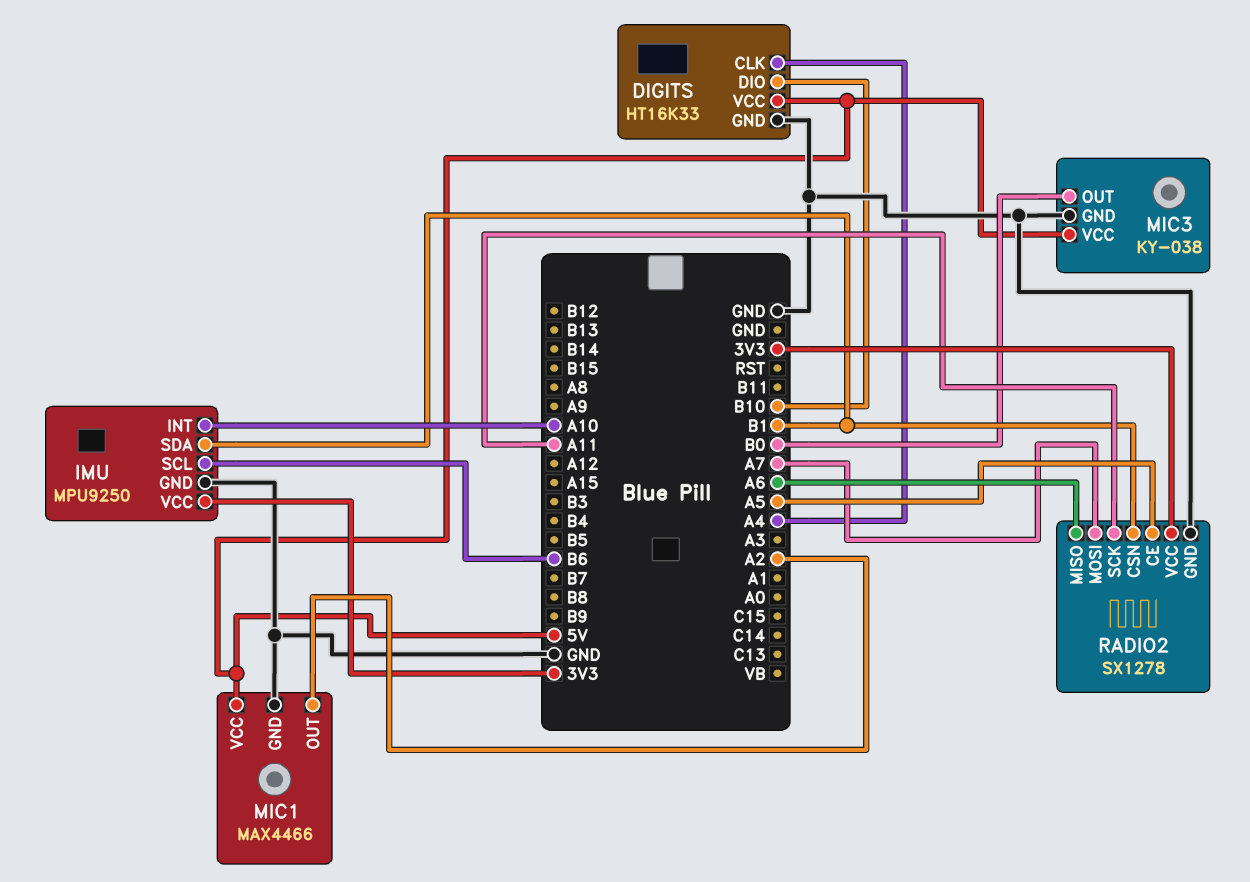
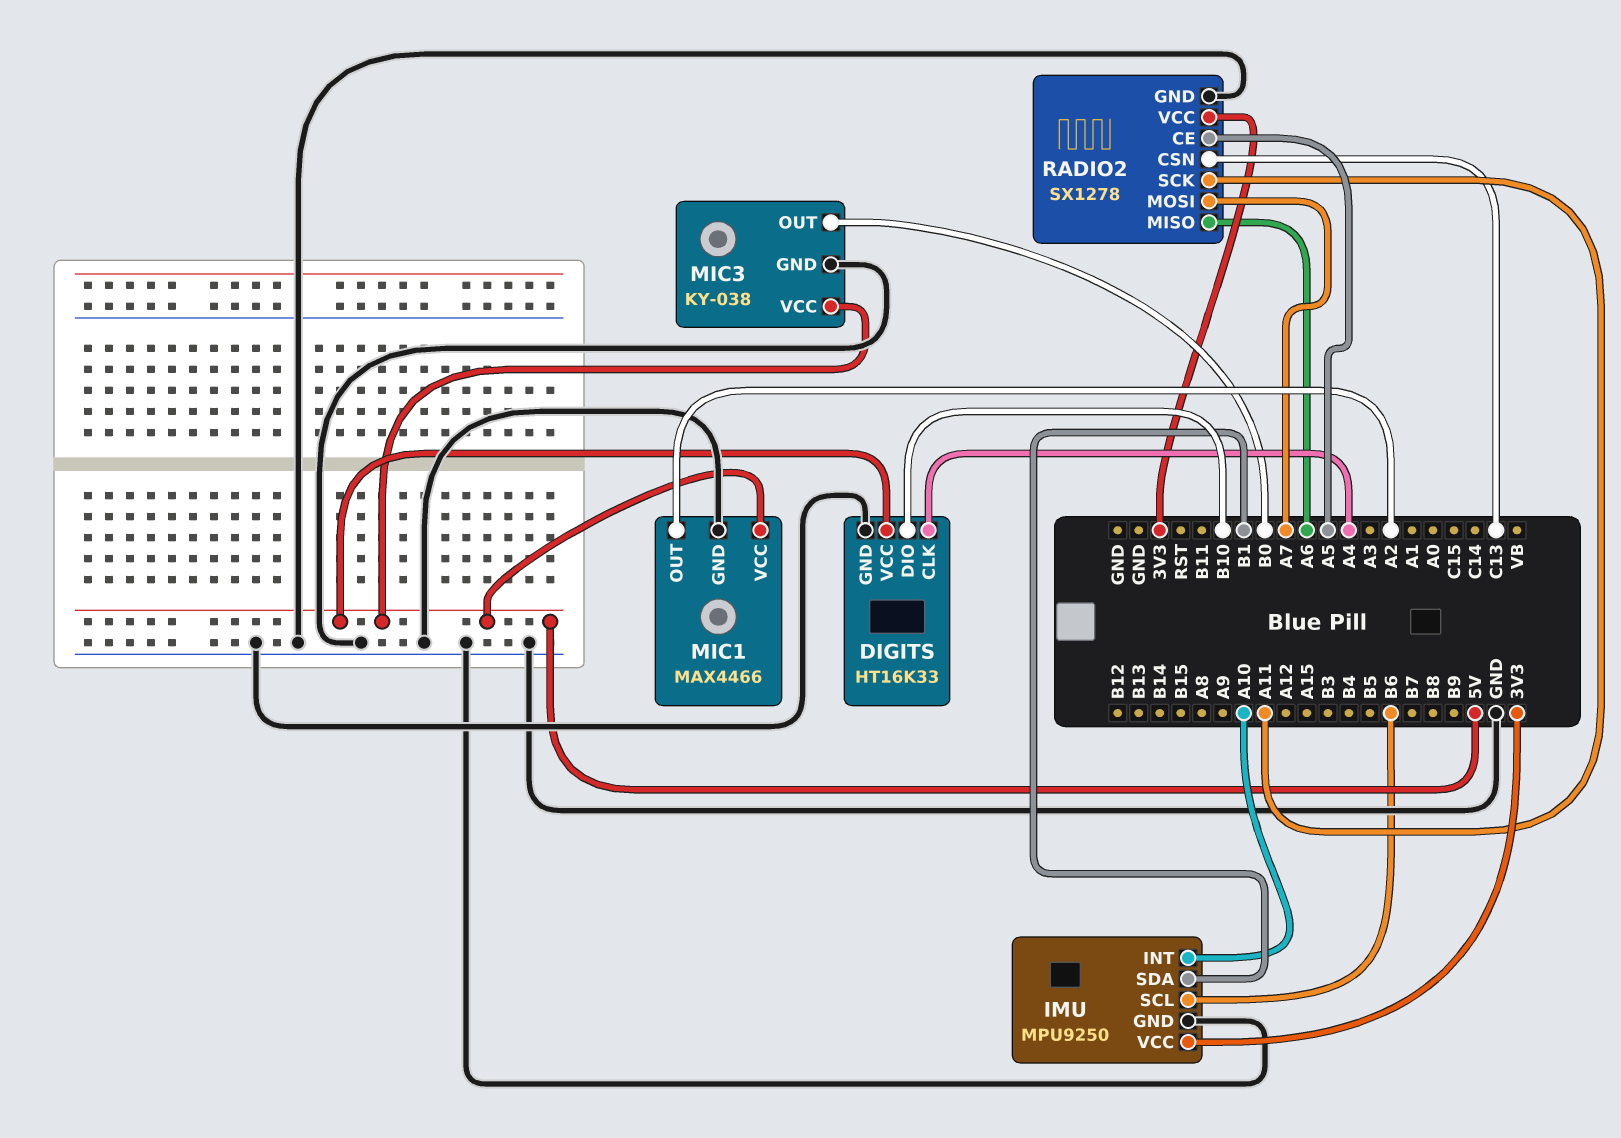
RADIO2 pin CSN: B1 -> C13

